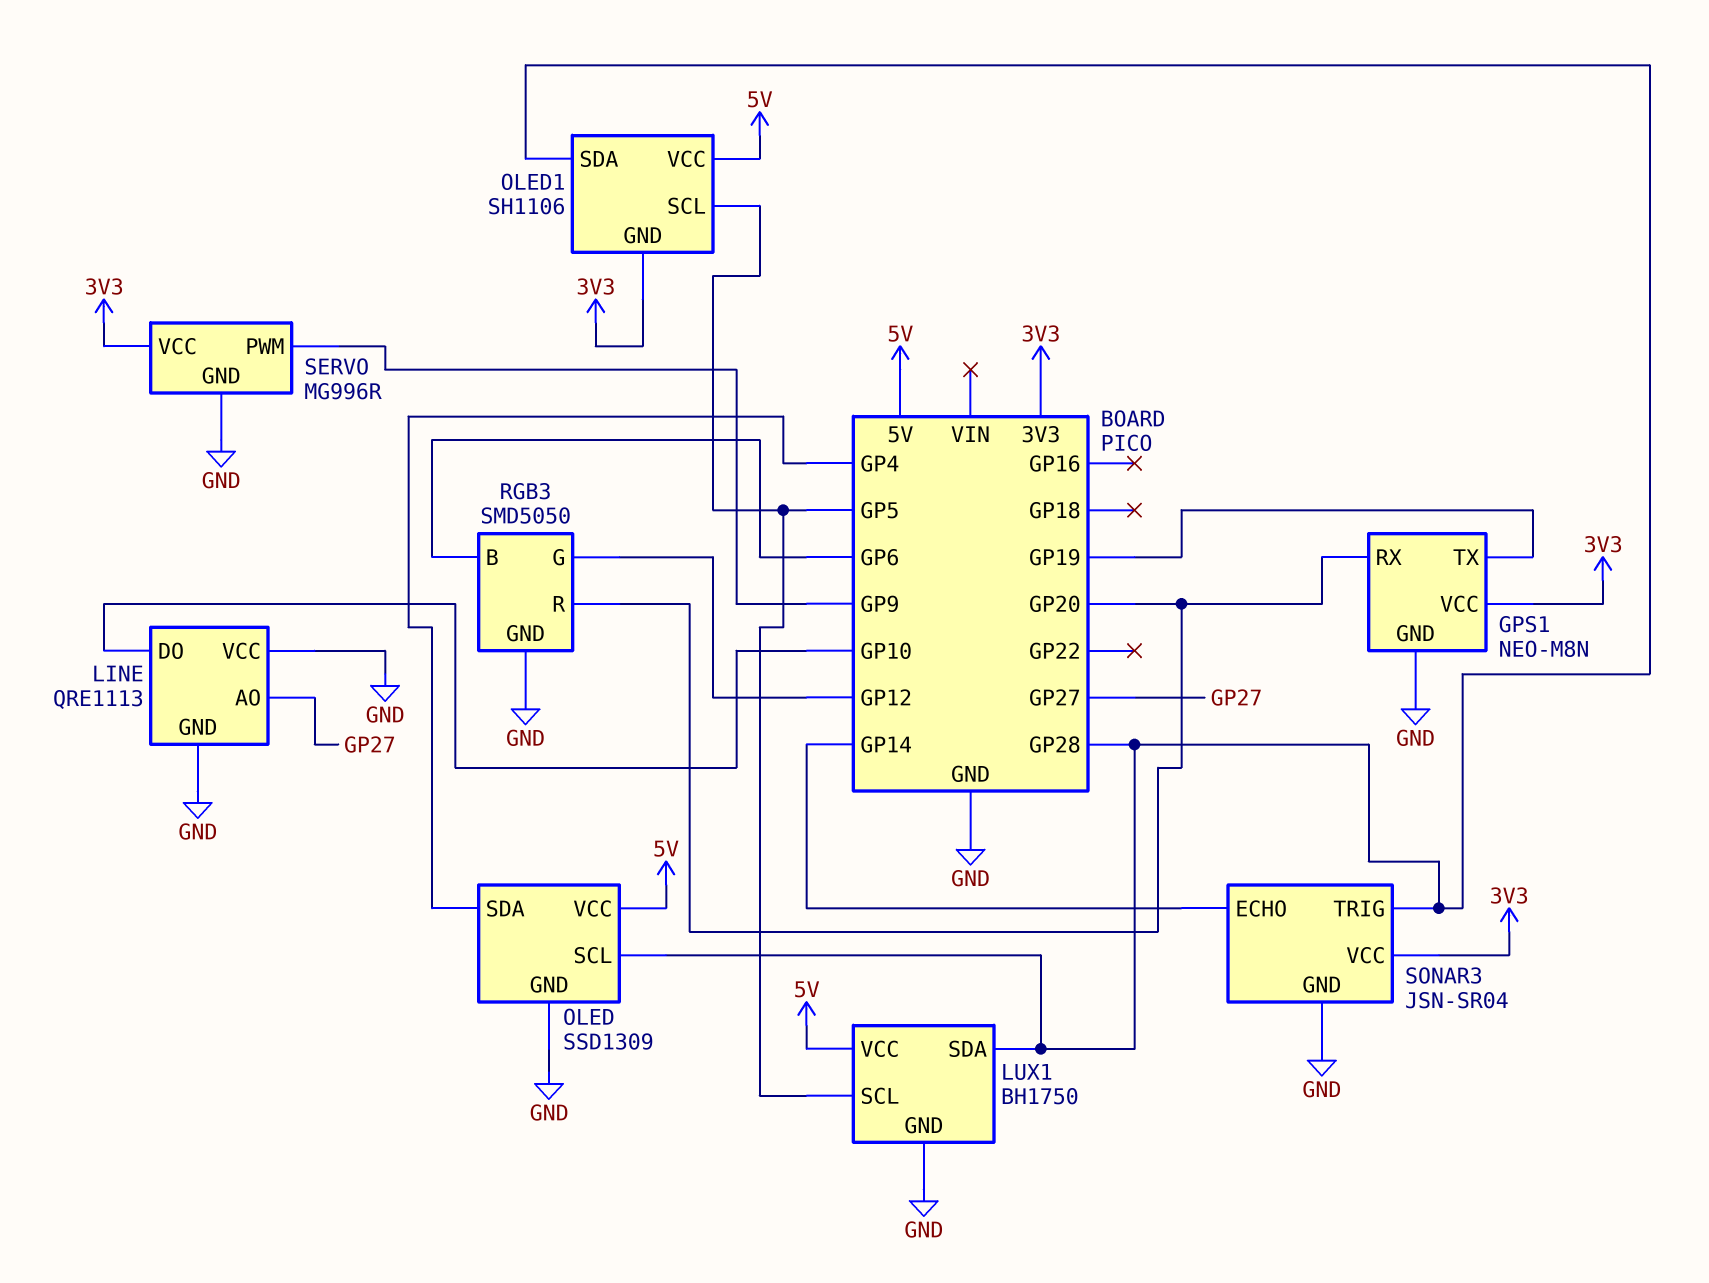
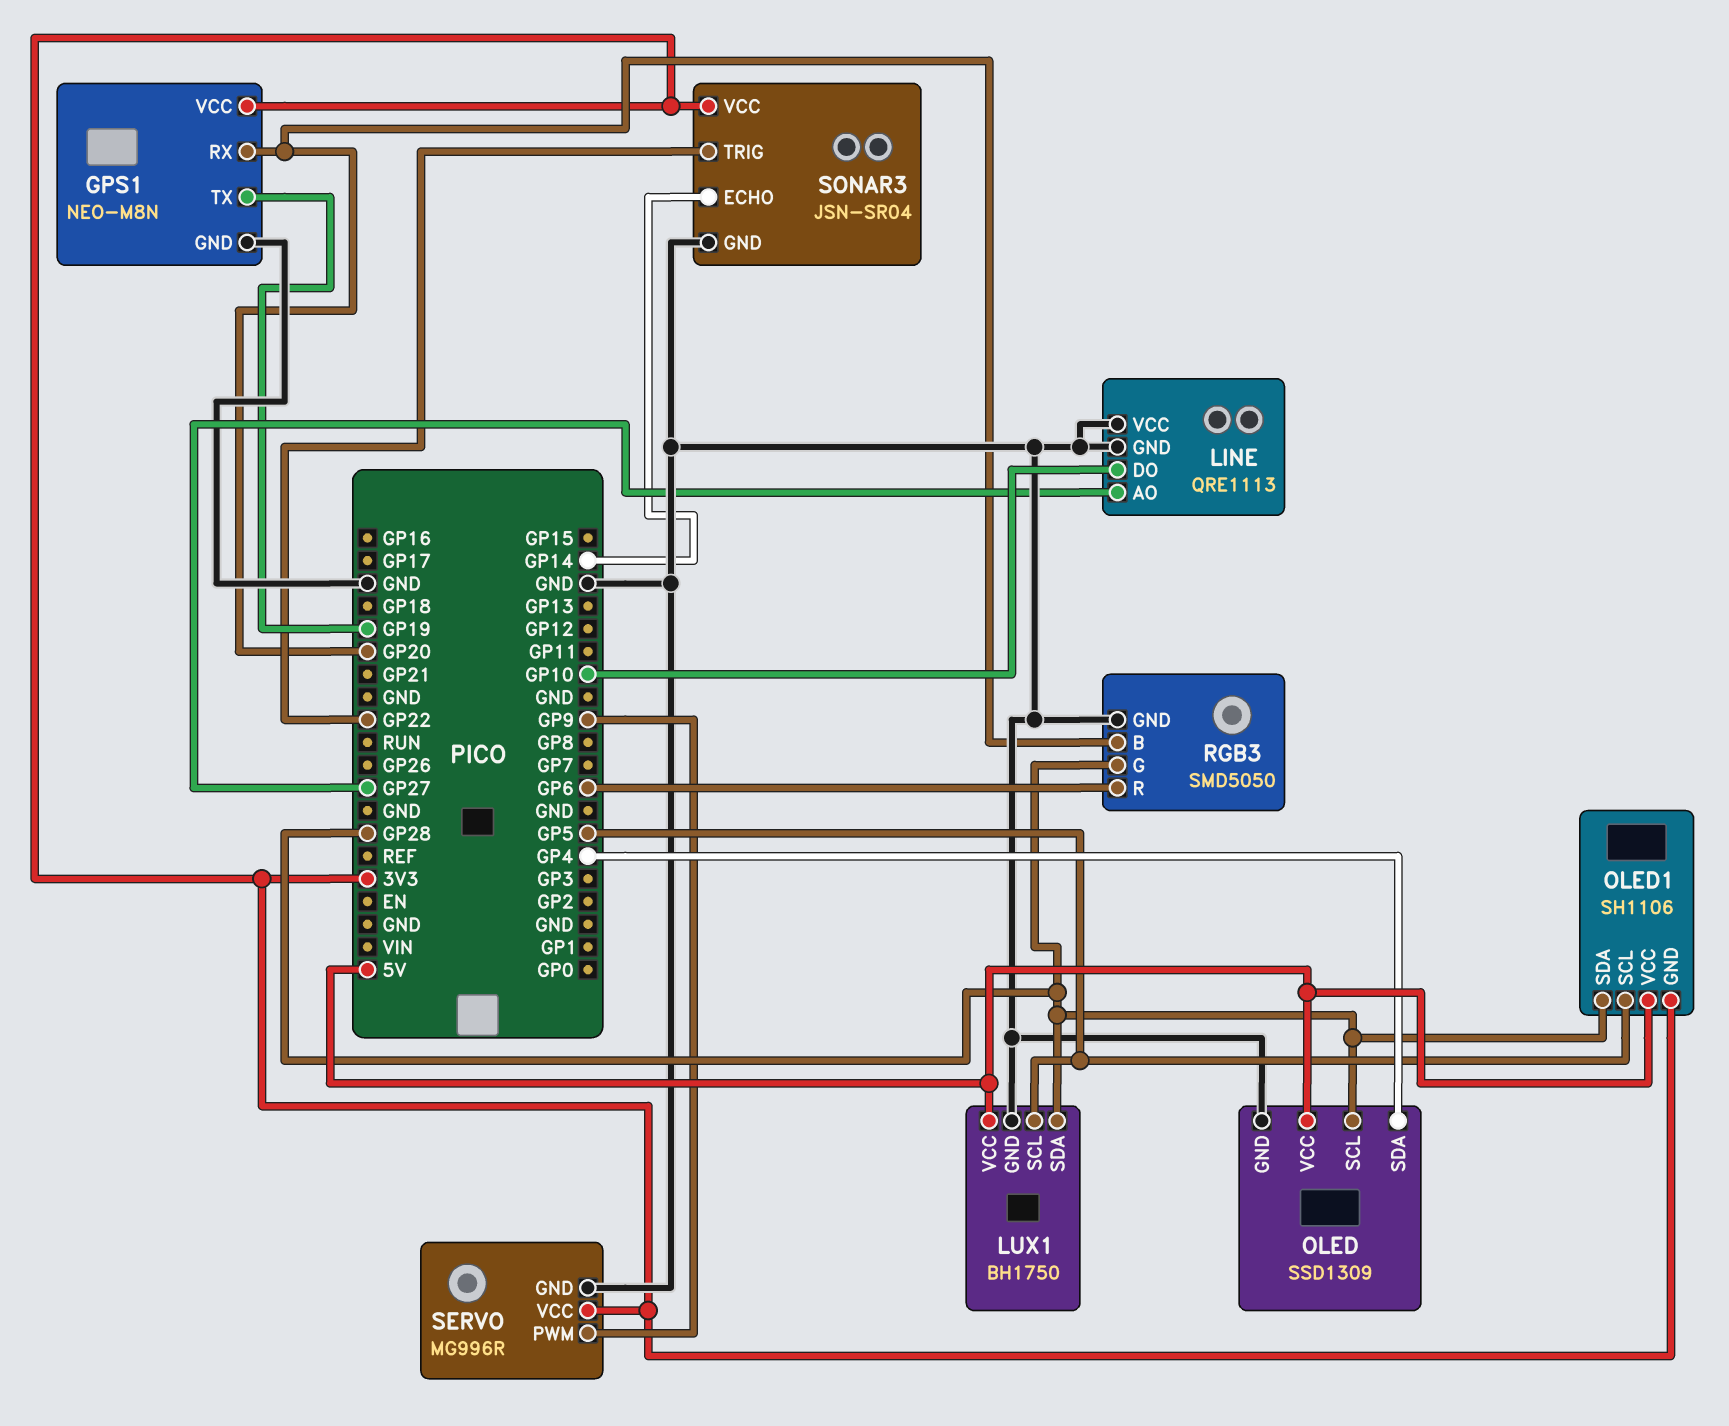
RGB3 pin B: GP6 -> GP20
RGB3 pin G: GP12 -> GP28
RGB3 pin R: GP20 -> GP6
SONAR3 pin TRIG: GP28 -> GP22

